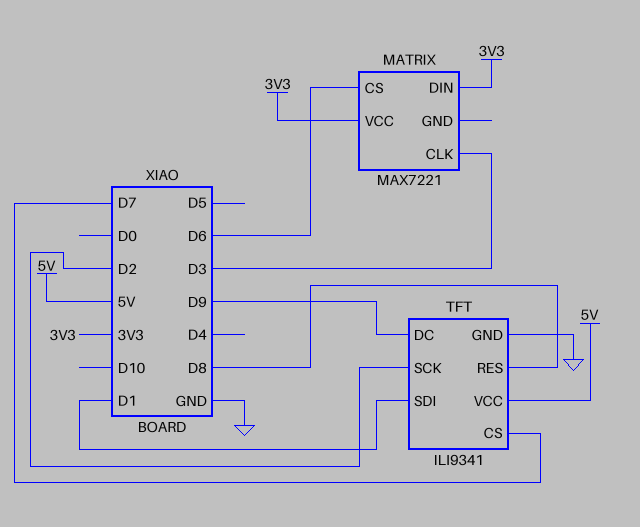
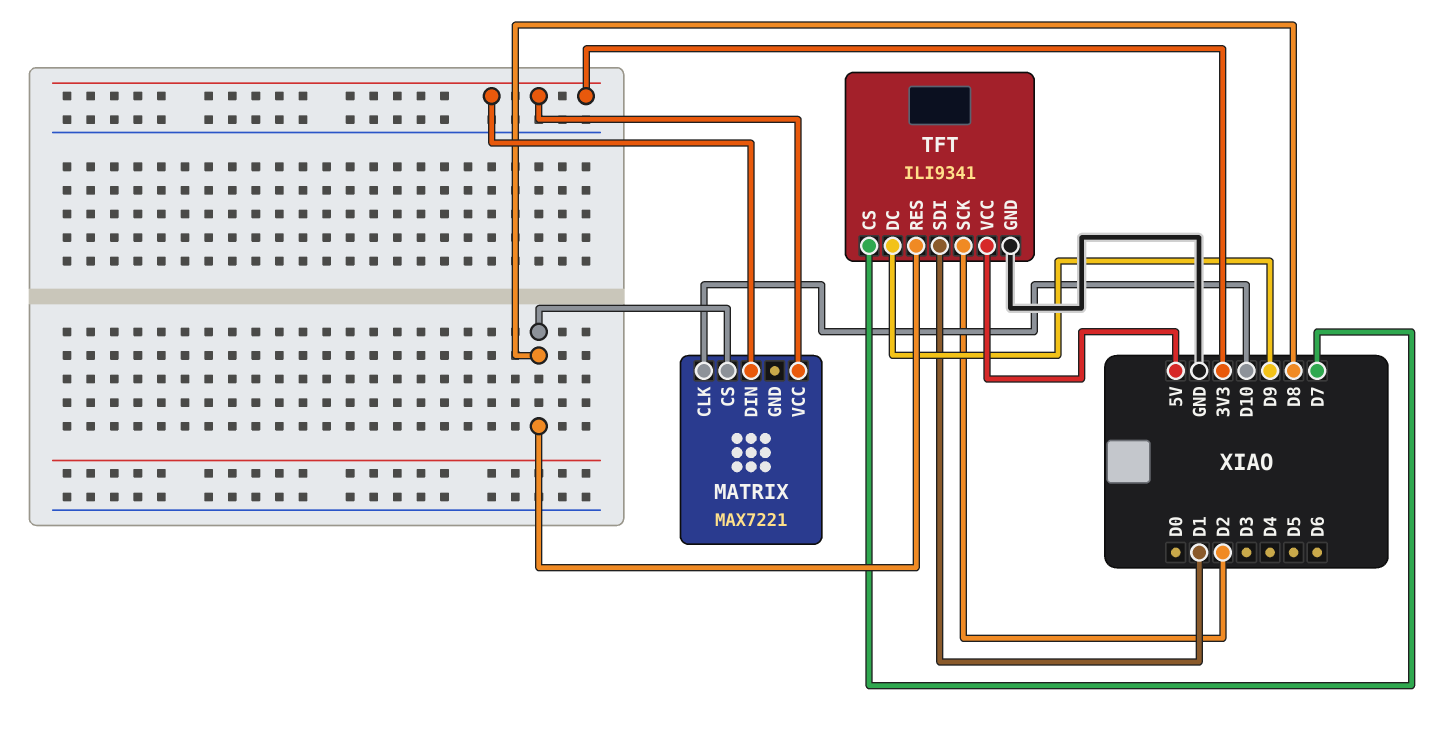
MATRIX pin CLK: D3 -> D10
MATRIX pin CS: D6 -> D8

